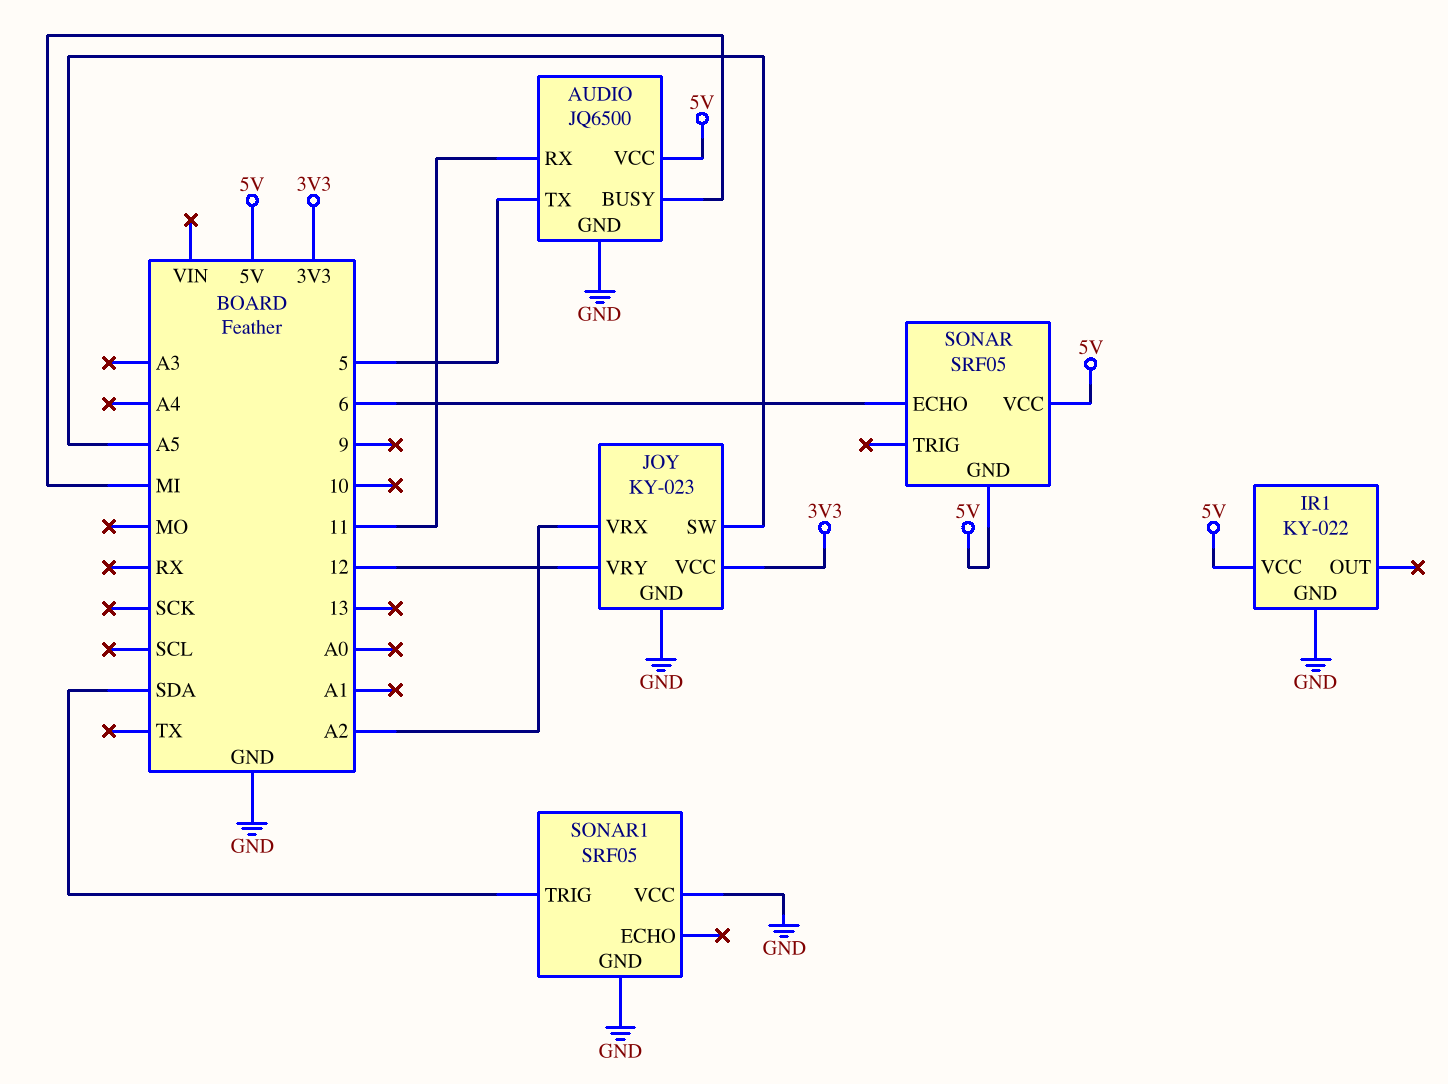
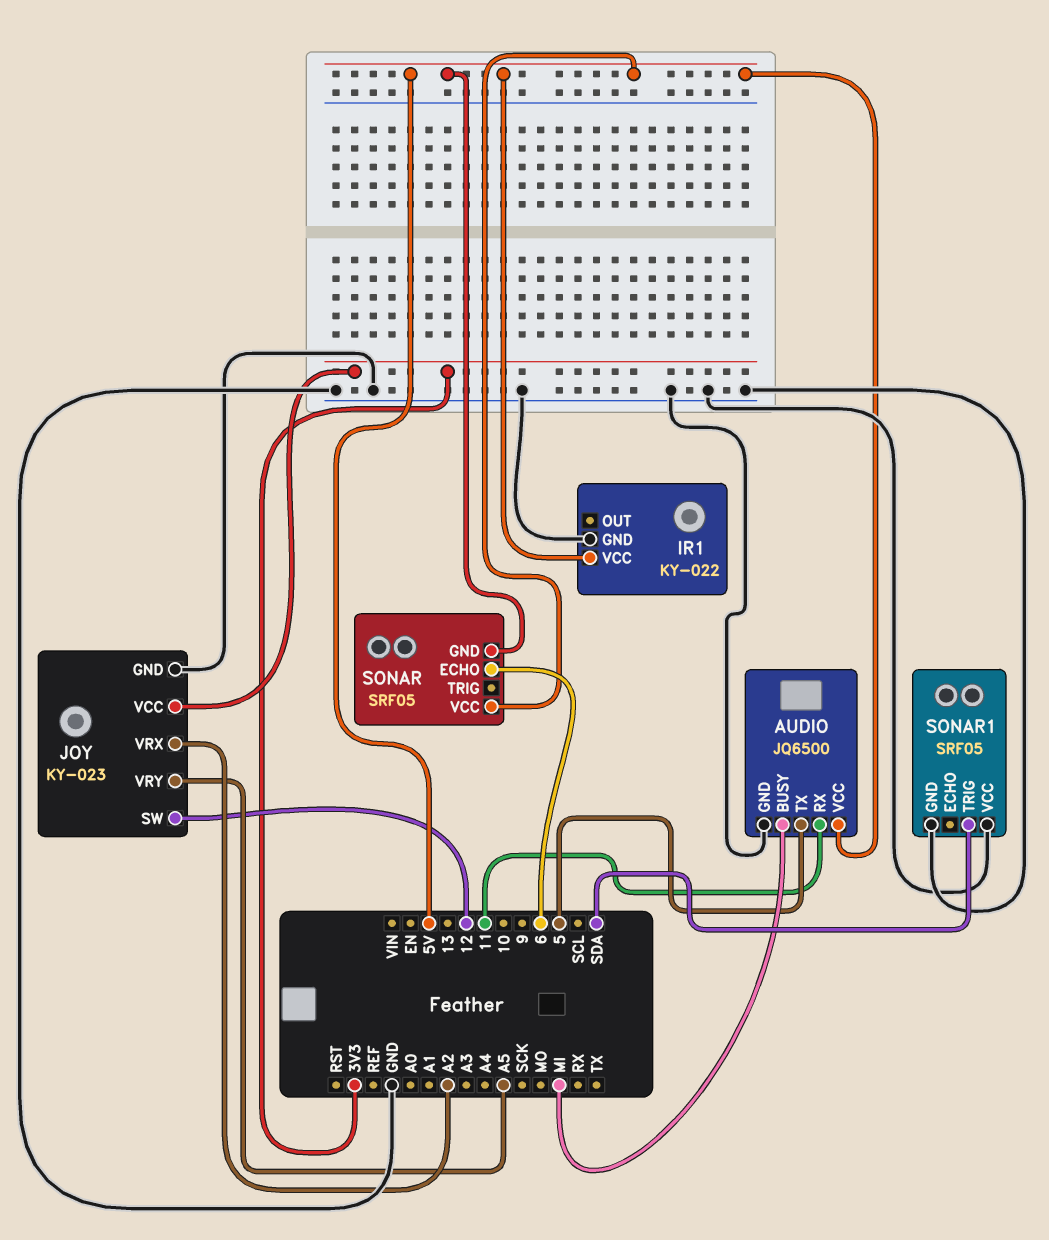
JOY pin SW: A5 -> 12
JOY pin VRY: 12 -> A5

